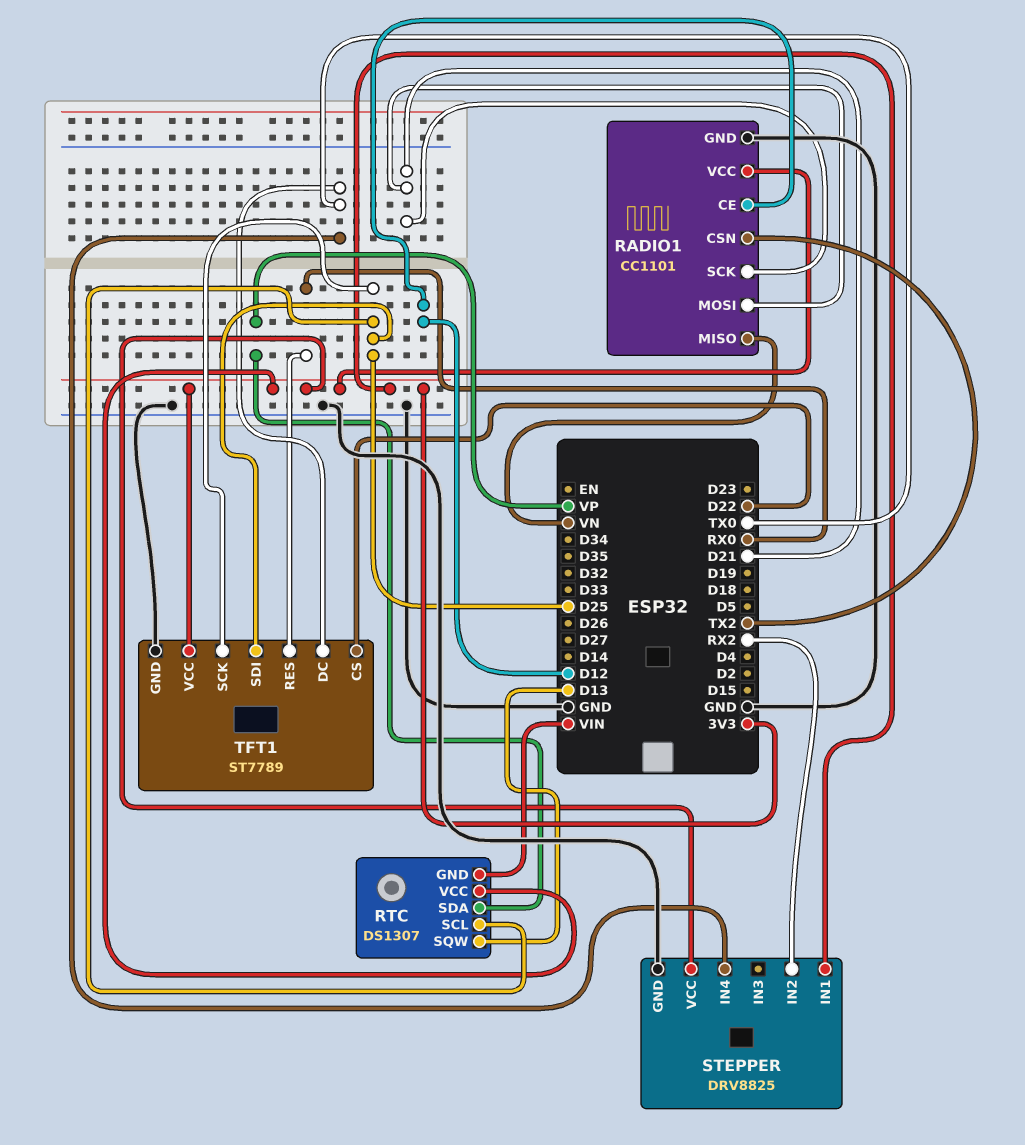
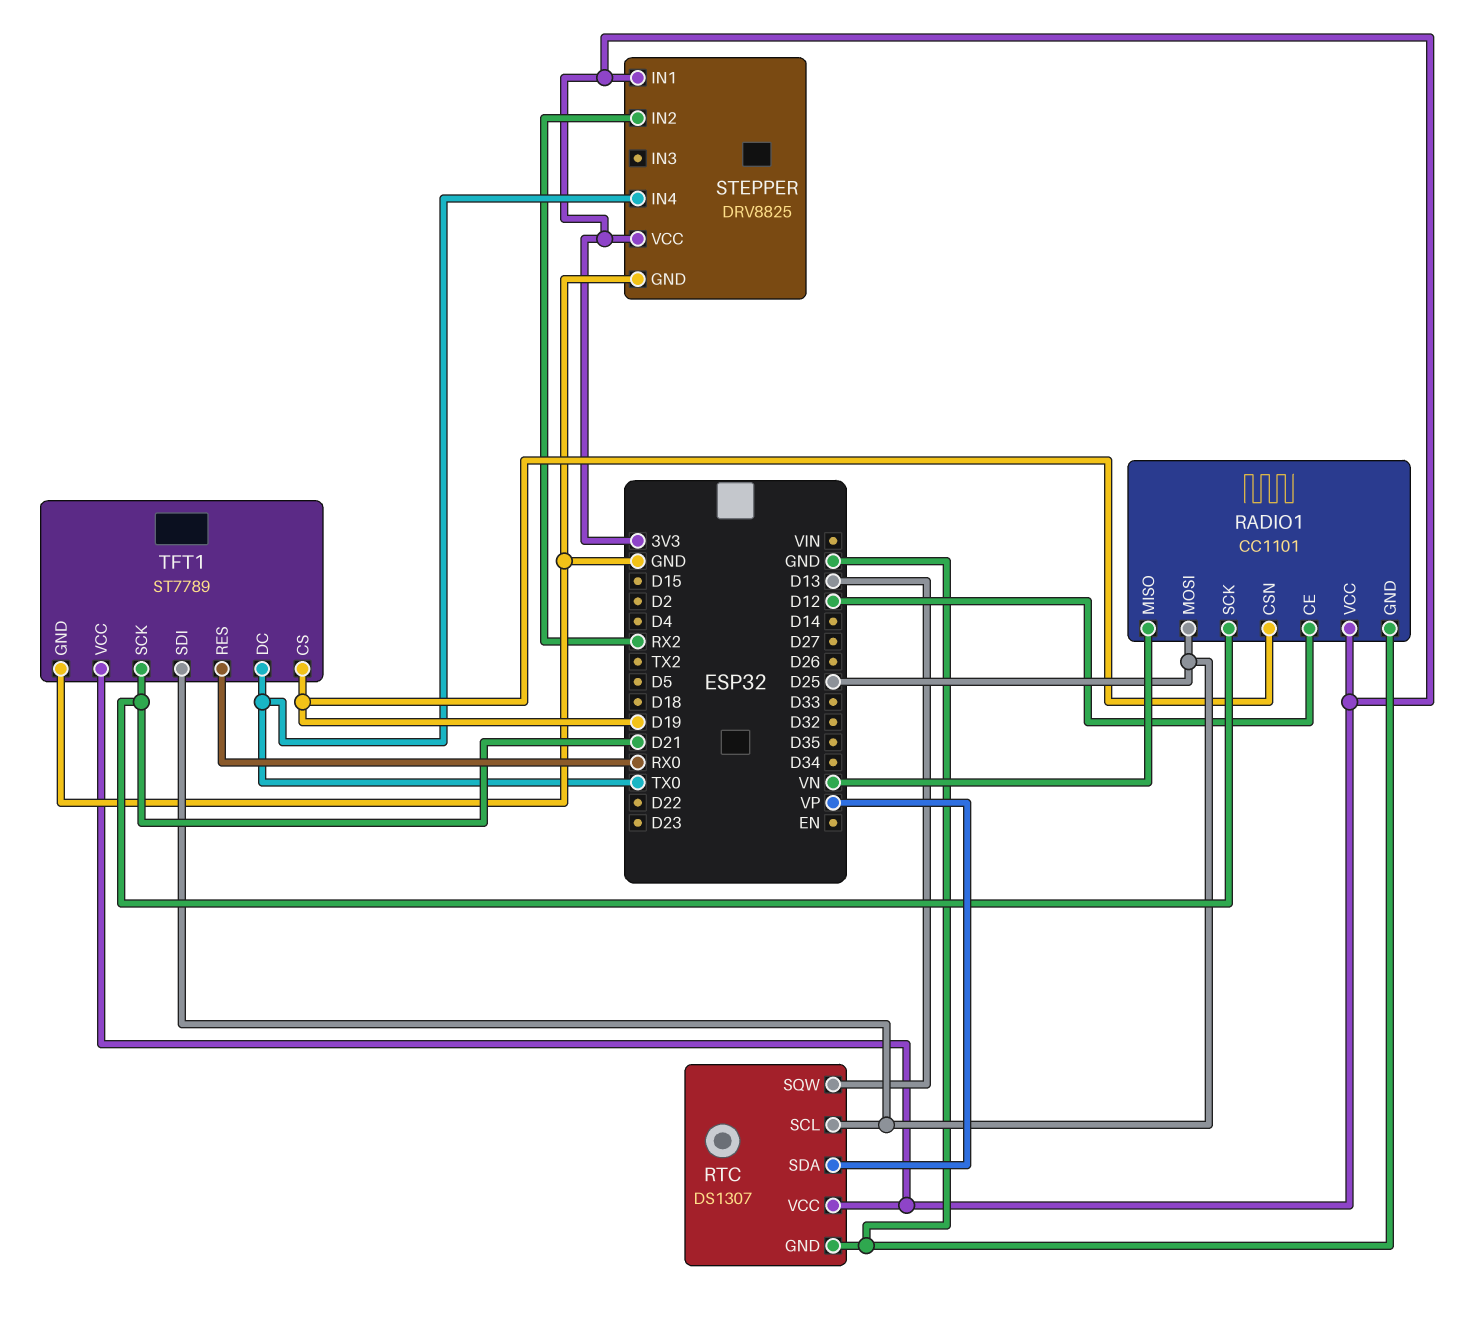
RADIO1 pin CSN: TX2 -> D19
RADIO1 pin MOSI: D21 -> D25
RTC pin GND: VIN -> GND
TFT1 pin CS: D22 -> D19
TFT1 pin SCK: D25 -> D21

